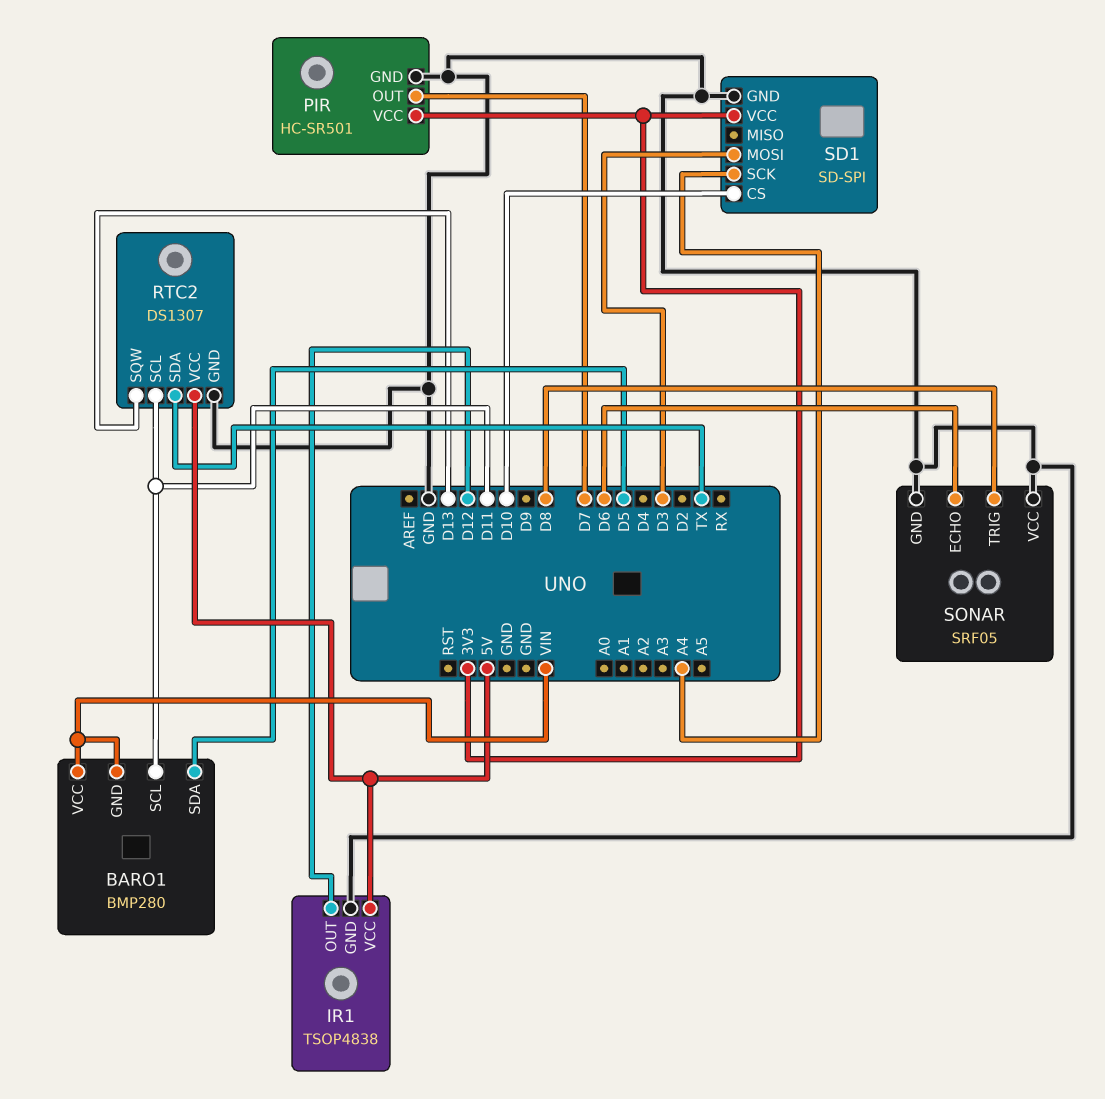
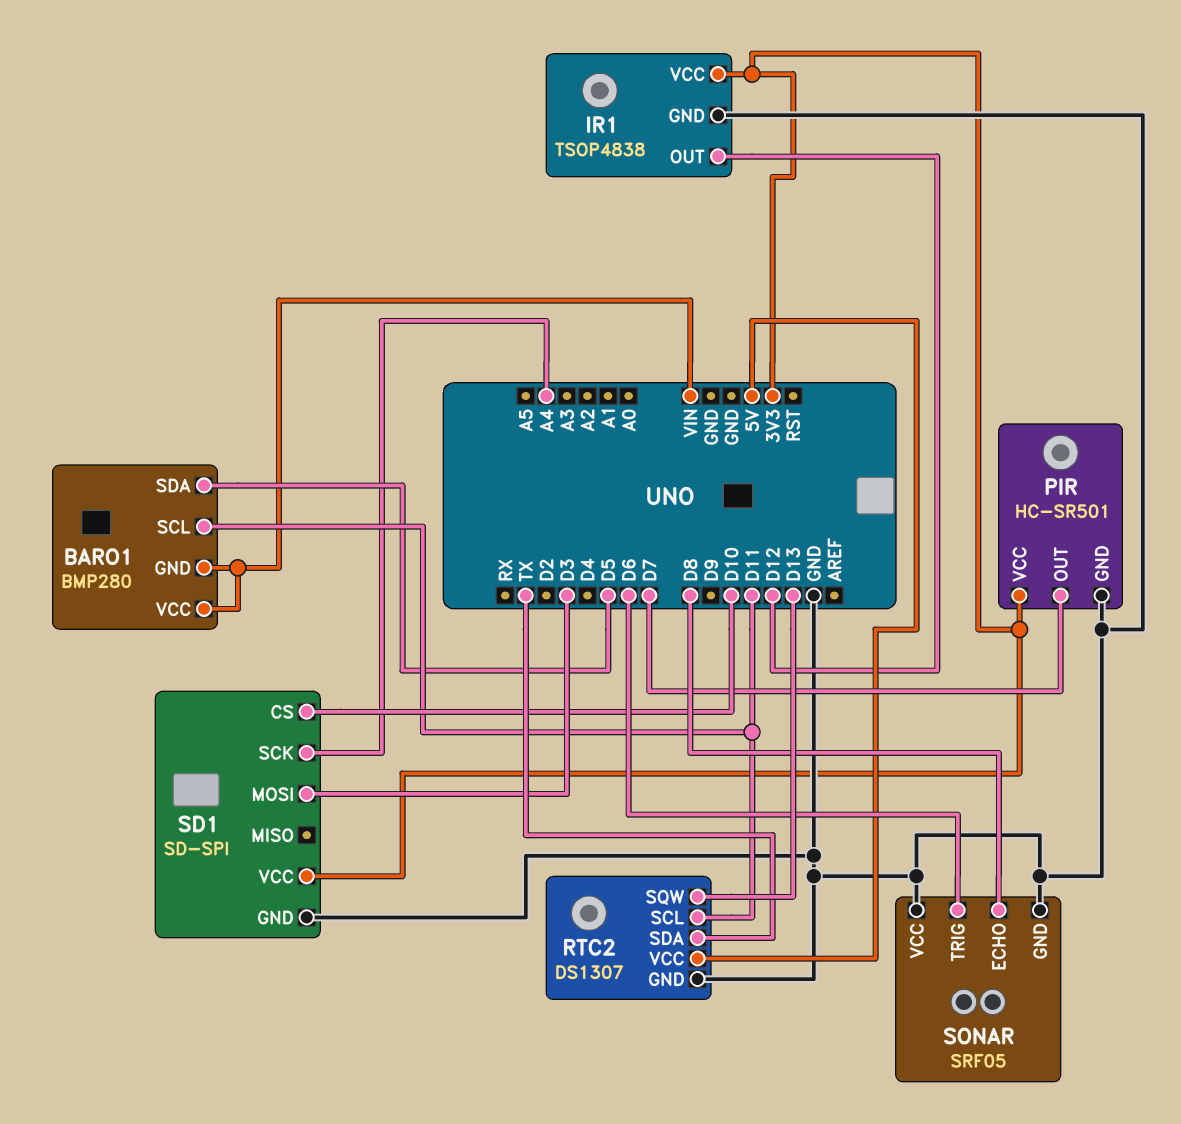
IR1 pin VCC: 5V -> 3V3
SONAR pin ECHO: D6 -> D8
SONAR pin TRIG: D8 -> D6

